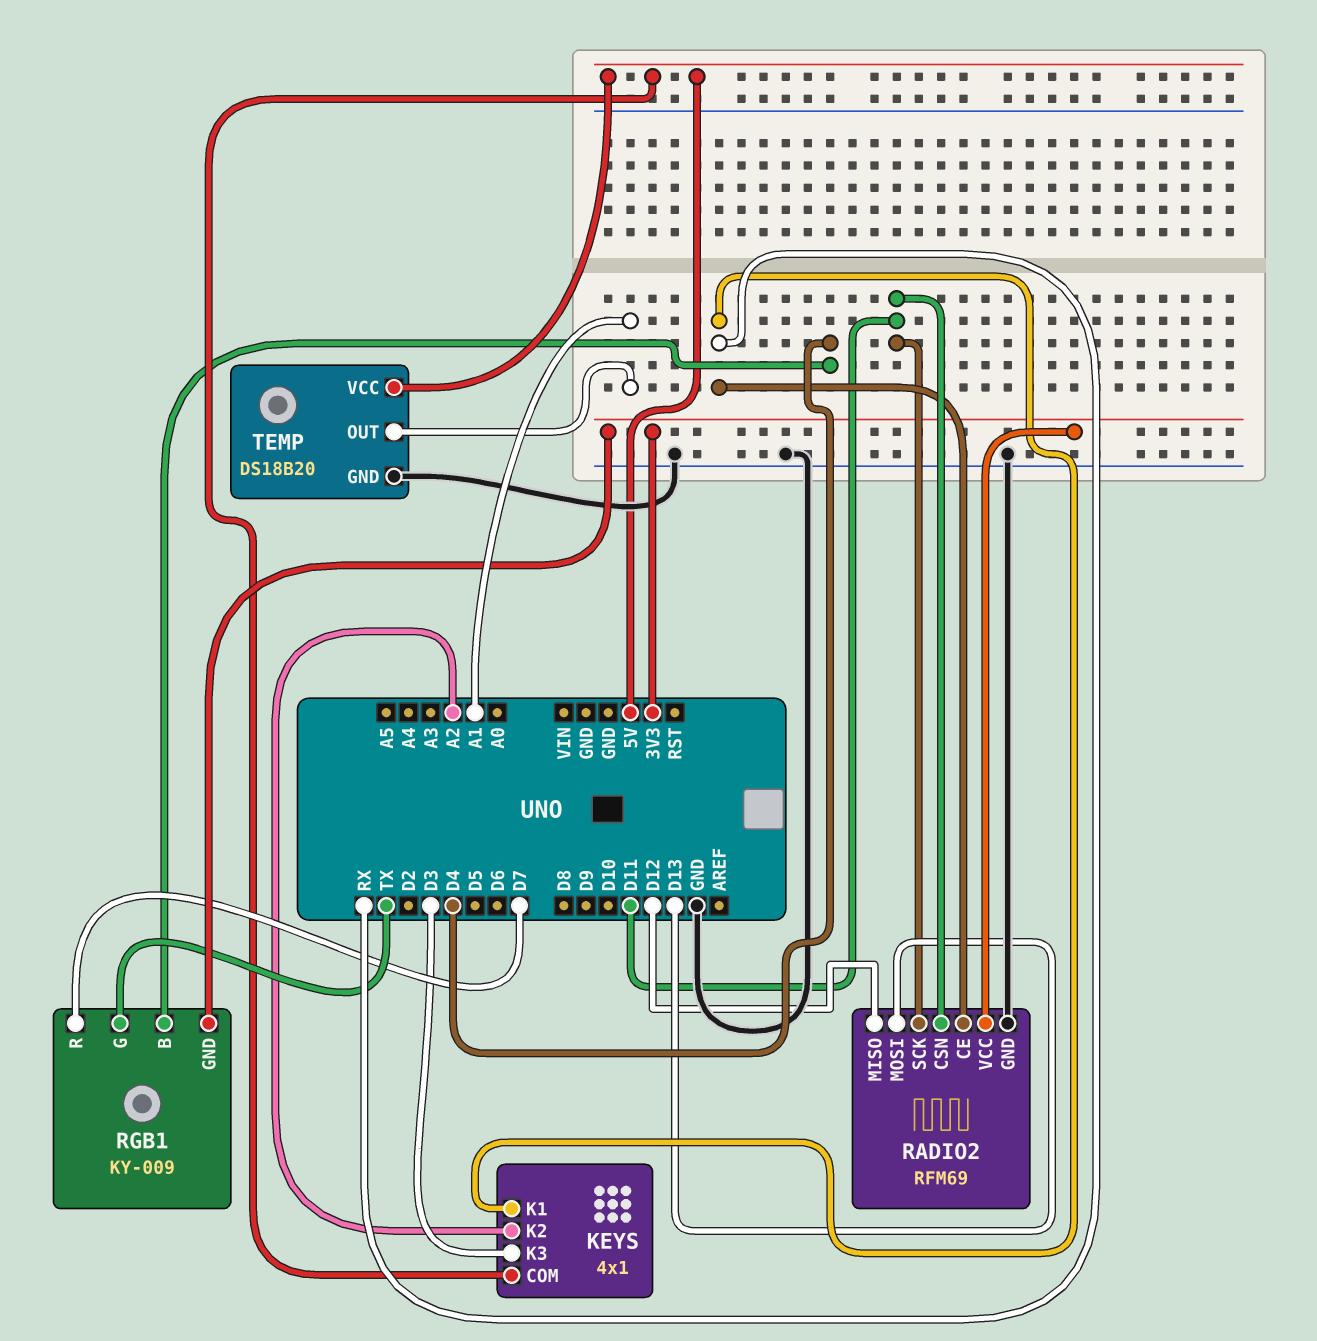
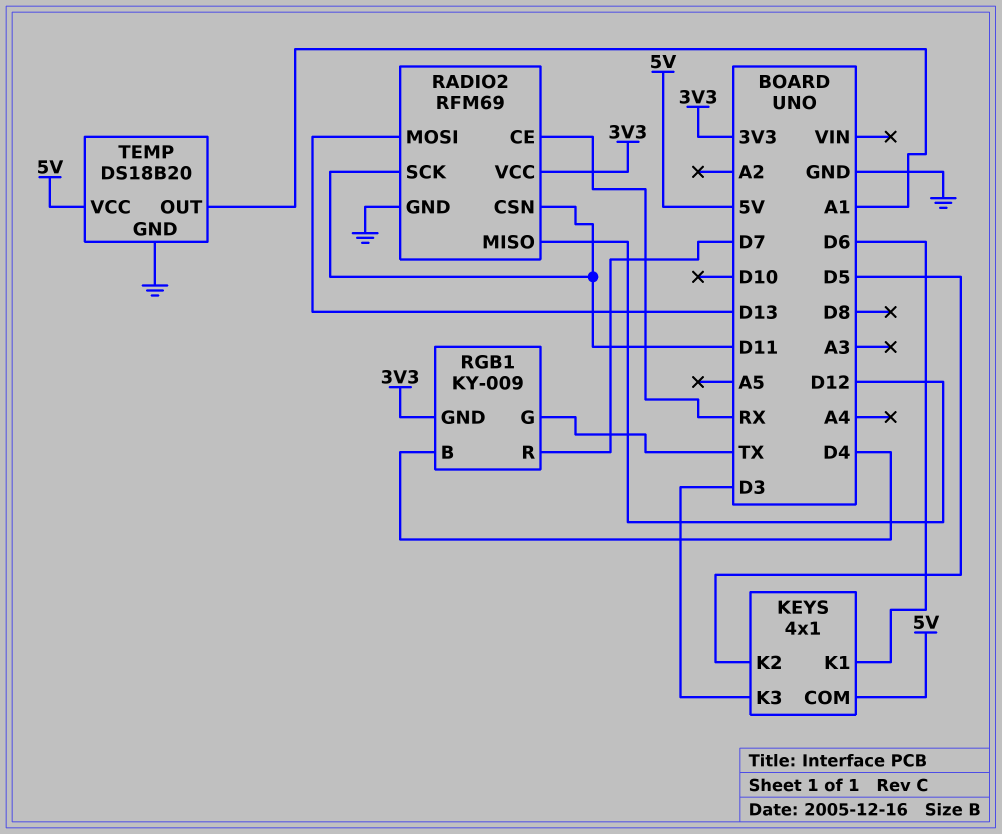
KEYS pin K1: RX -> D6
KEYS pin K2: A2 -> D5

